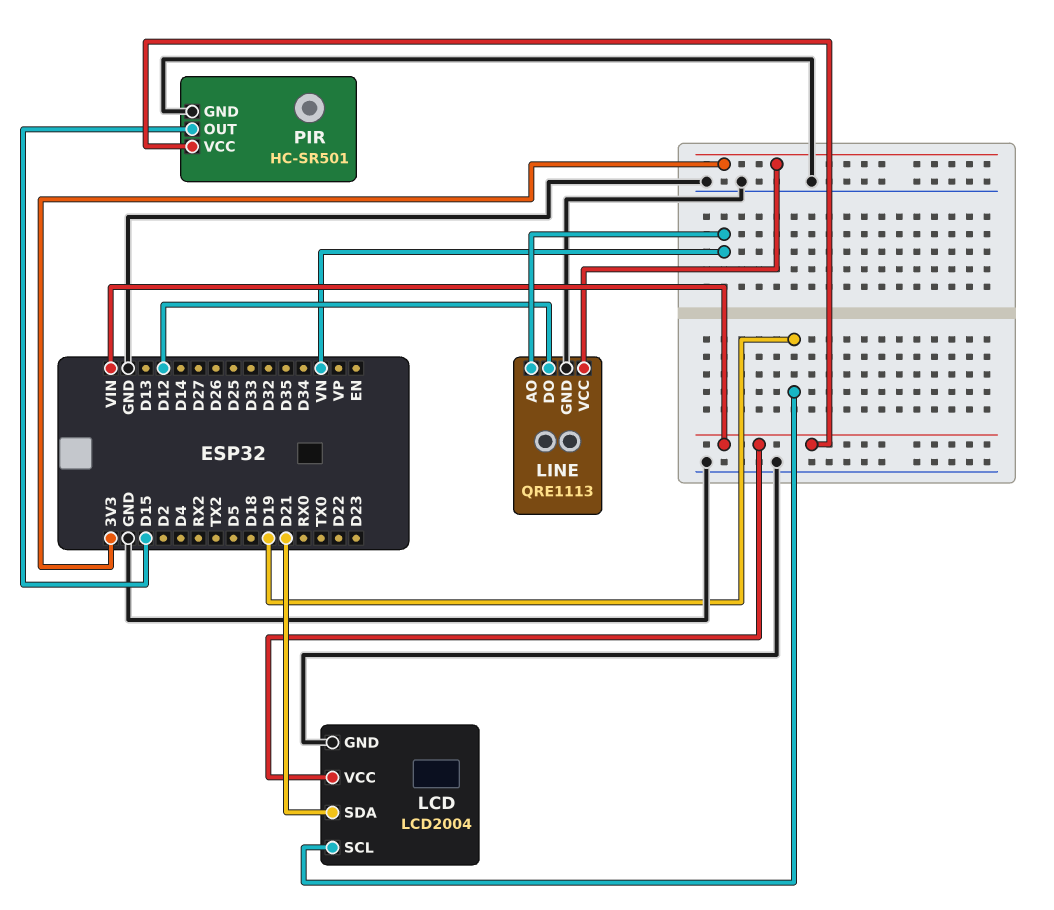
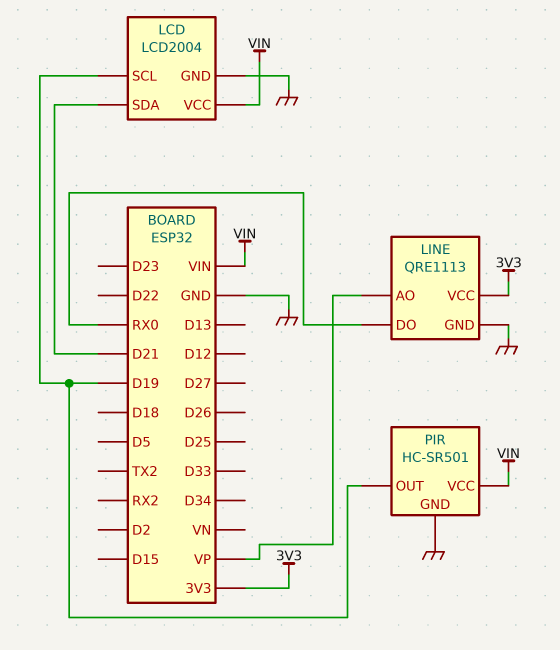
LINE pin AO: VN -> VP
LINE pin DO: D12 -> RX0
PIR pin OUT: D15 -> D19

